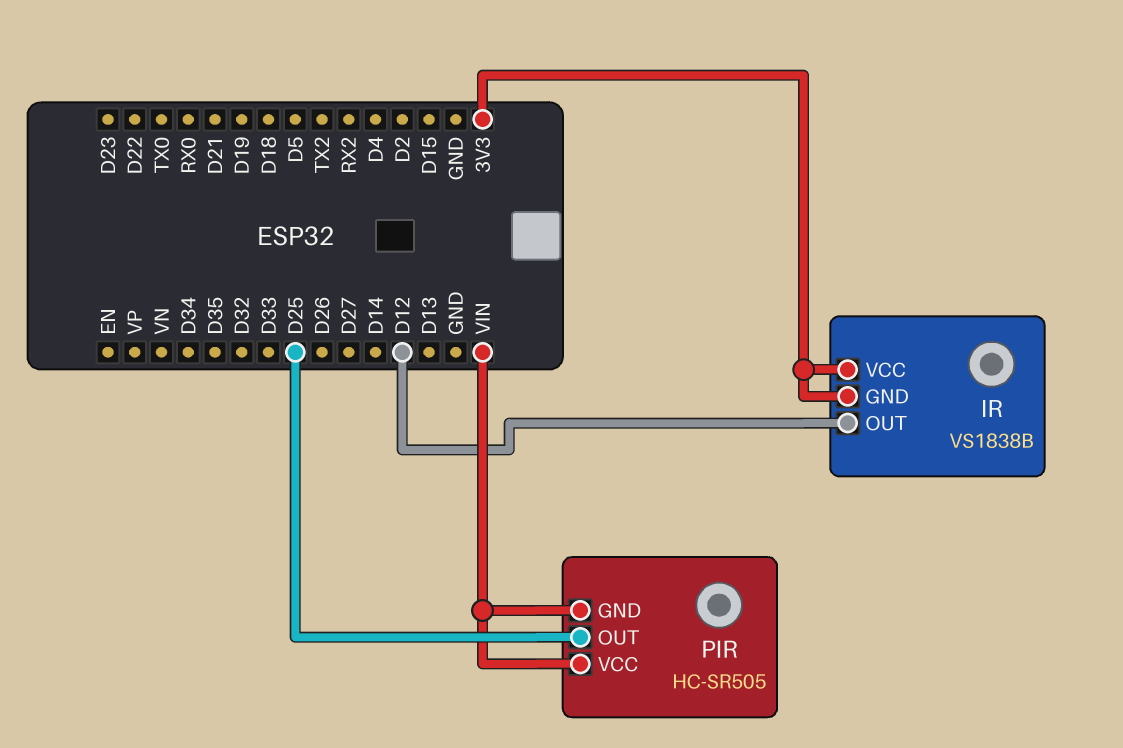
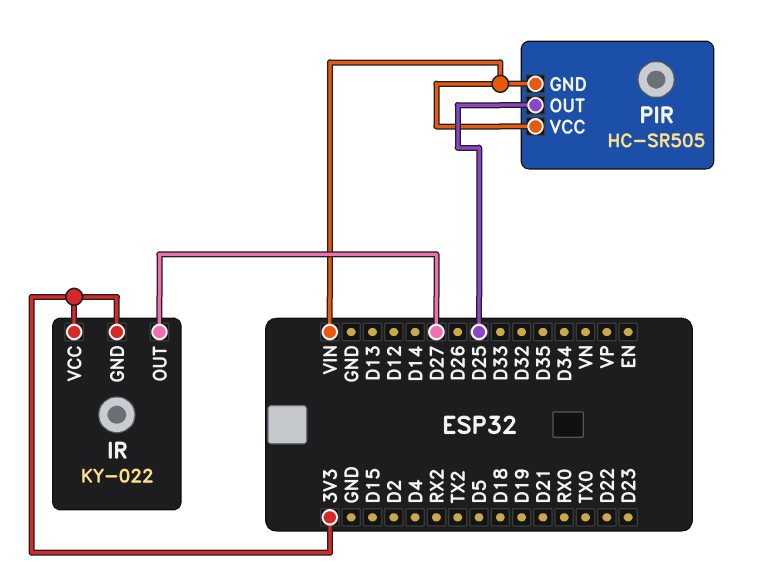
IR: VS1838B -> KY-022
IR pin OUT: D12 -> D27

